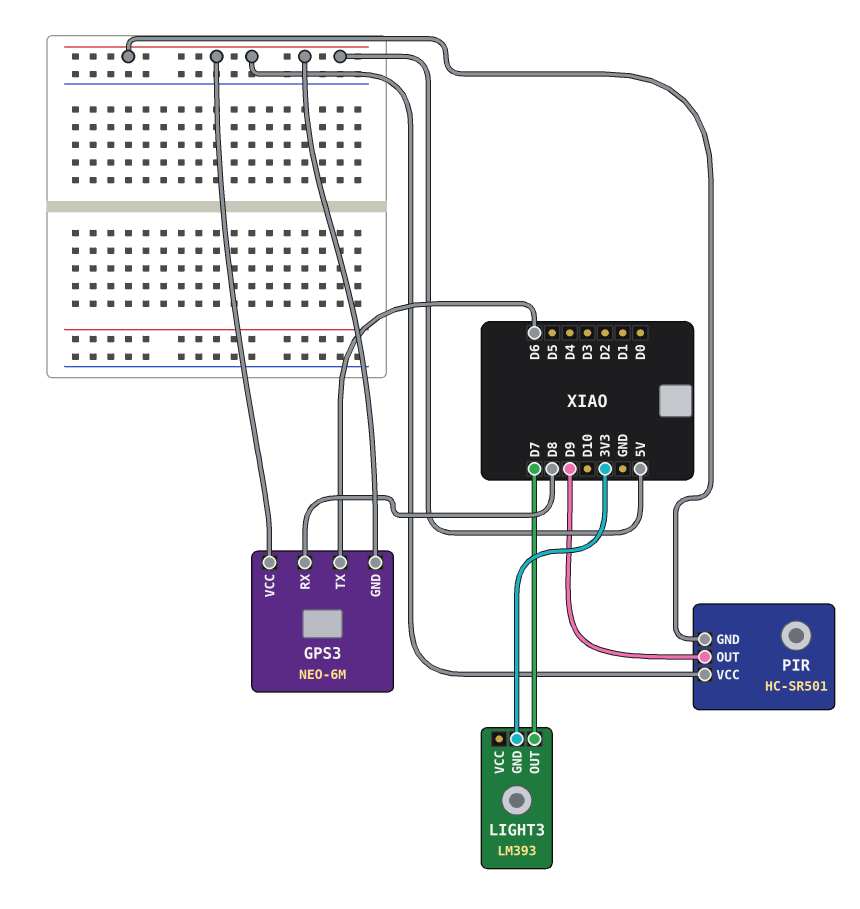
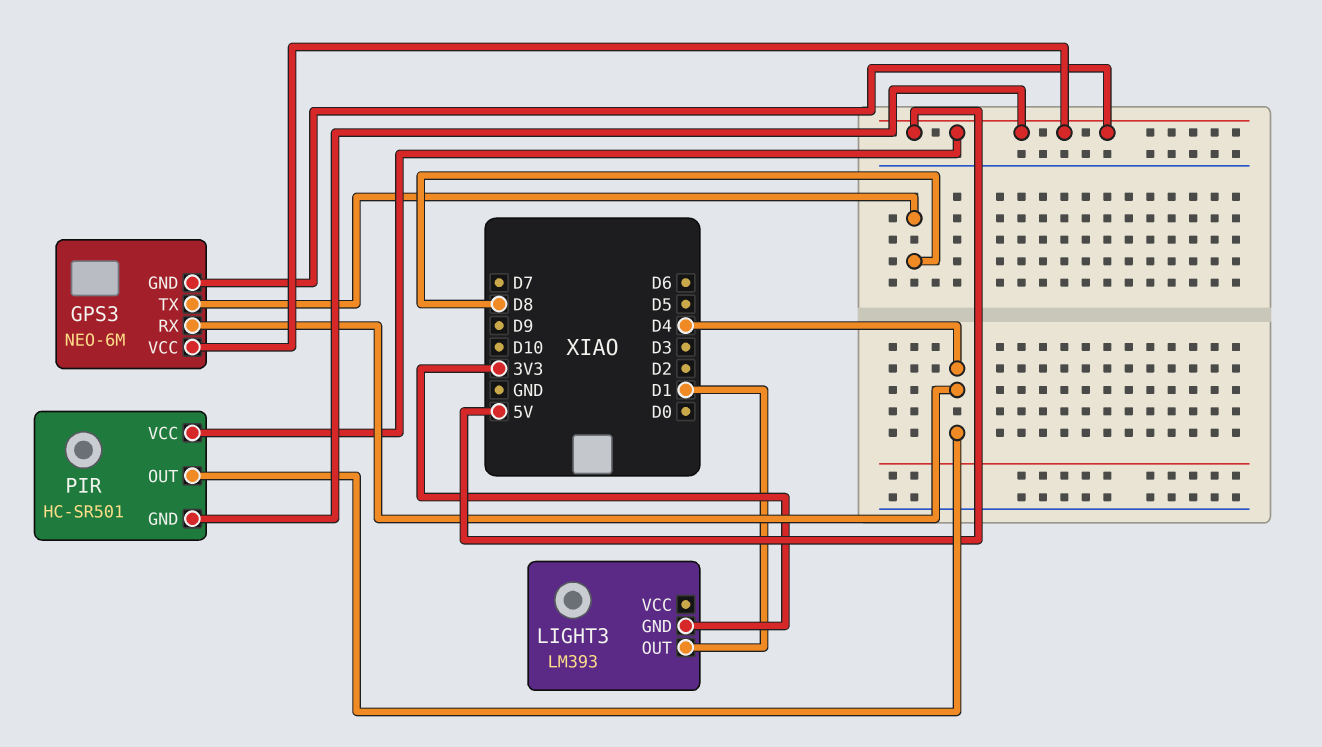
GPS3 pin RX: D8 -> D4
GPS3 pin TX: D6 -> D8
LIGHT3 pin OUT: D7 -> D1
PIR pin OUT: D9 -> D4

